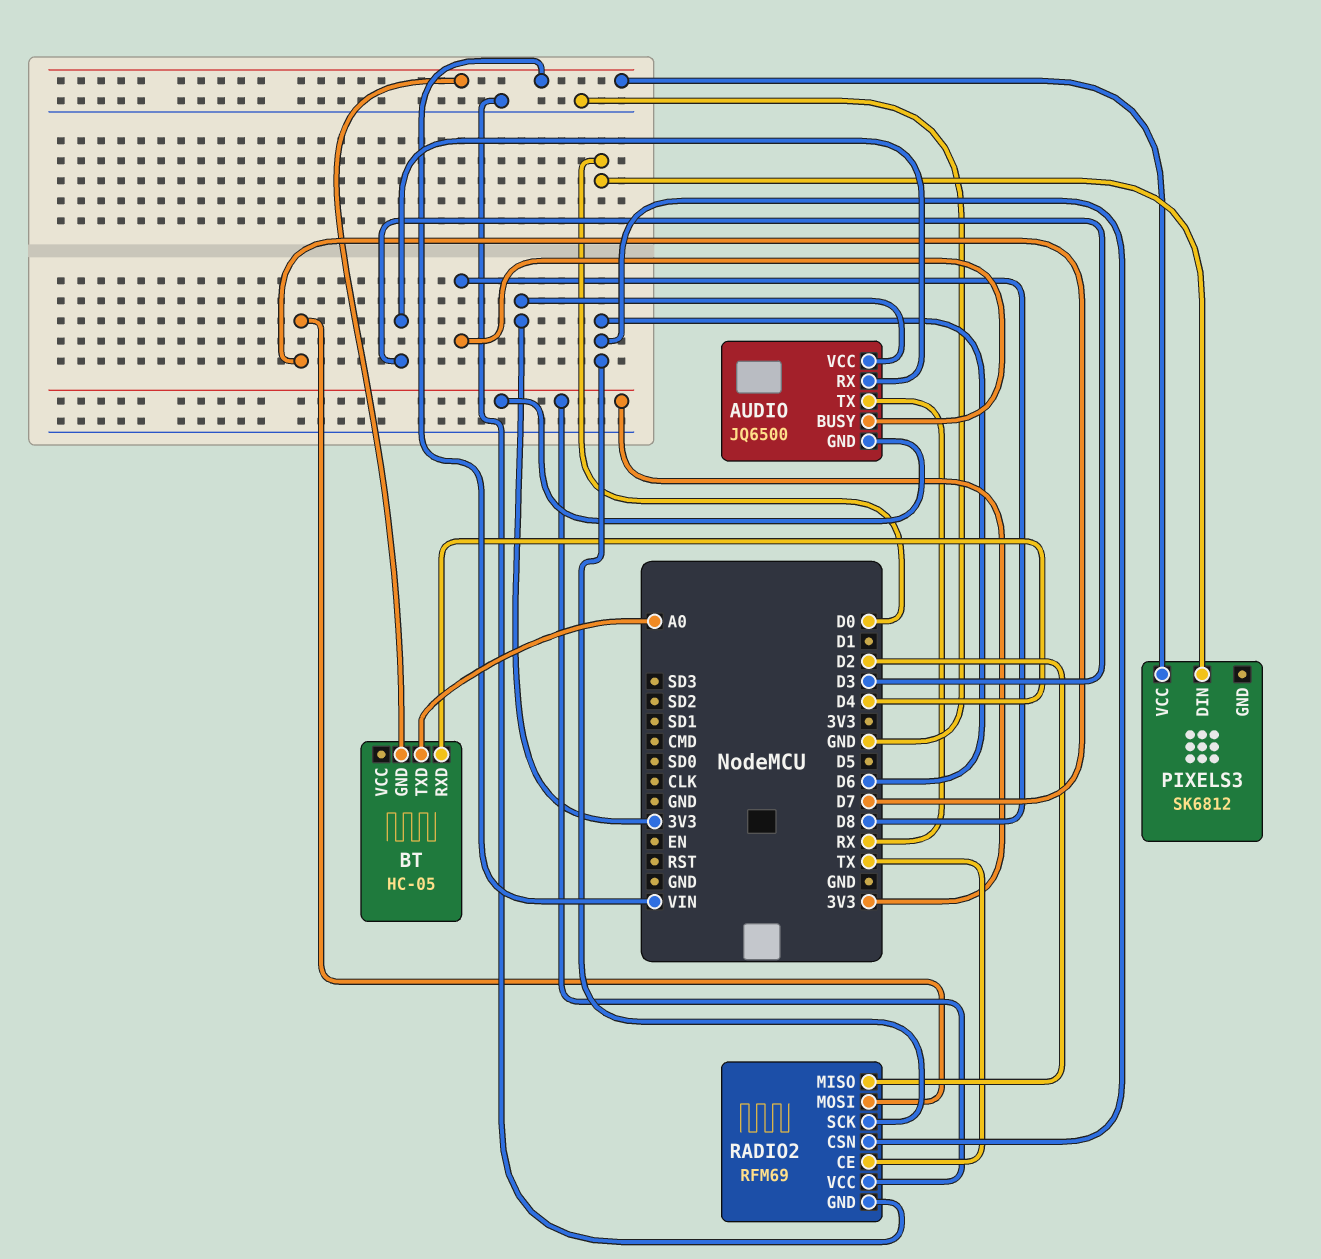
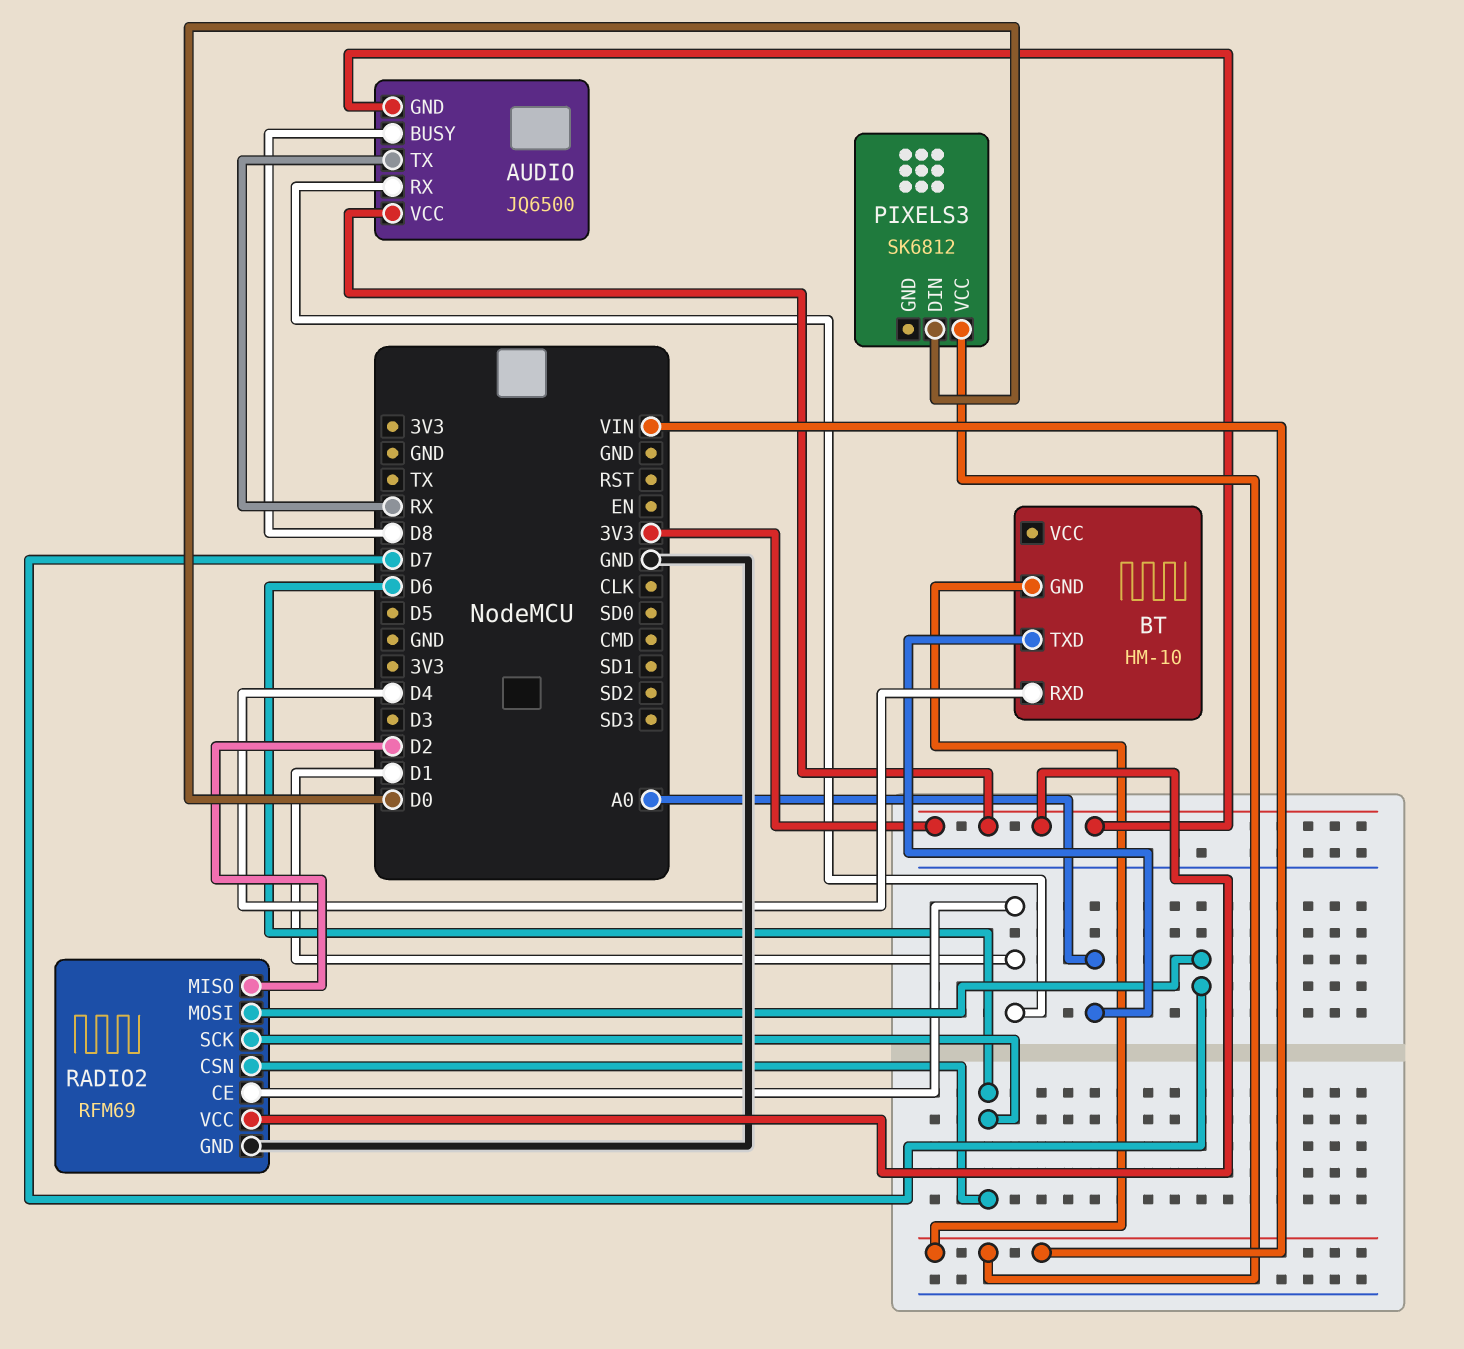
AUDIO pin RX: D3 -> D1
BT: HC-05 -> HM-10
RADIO2 pin CE: TX -> D1

